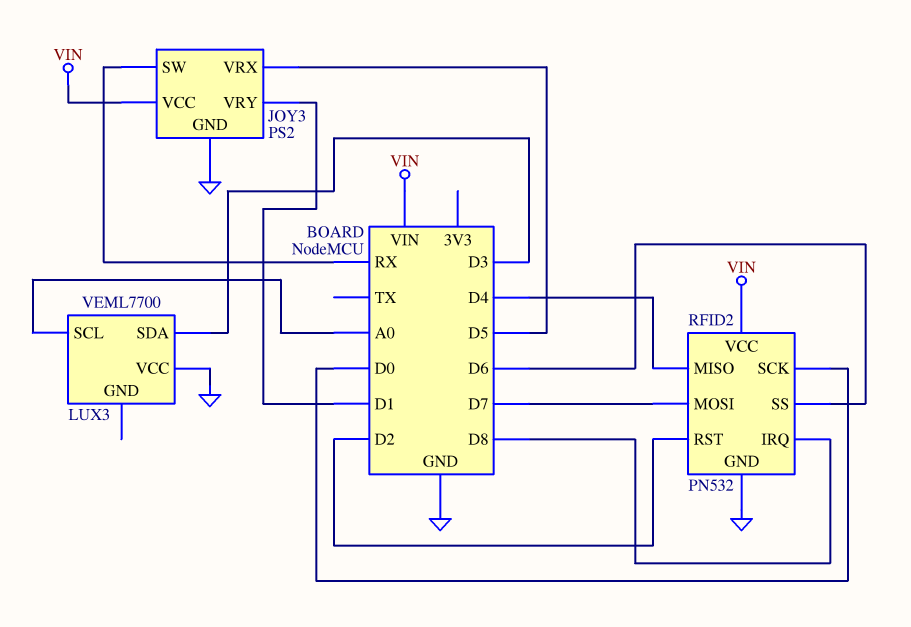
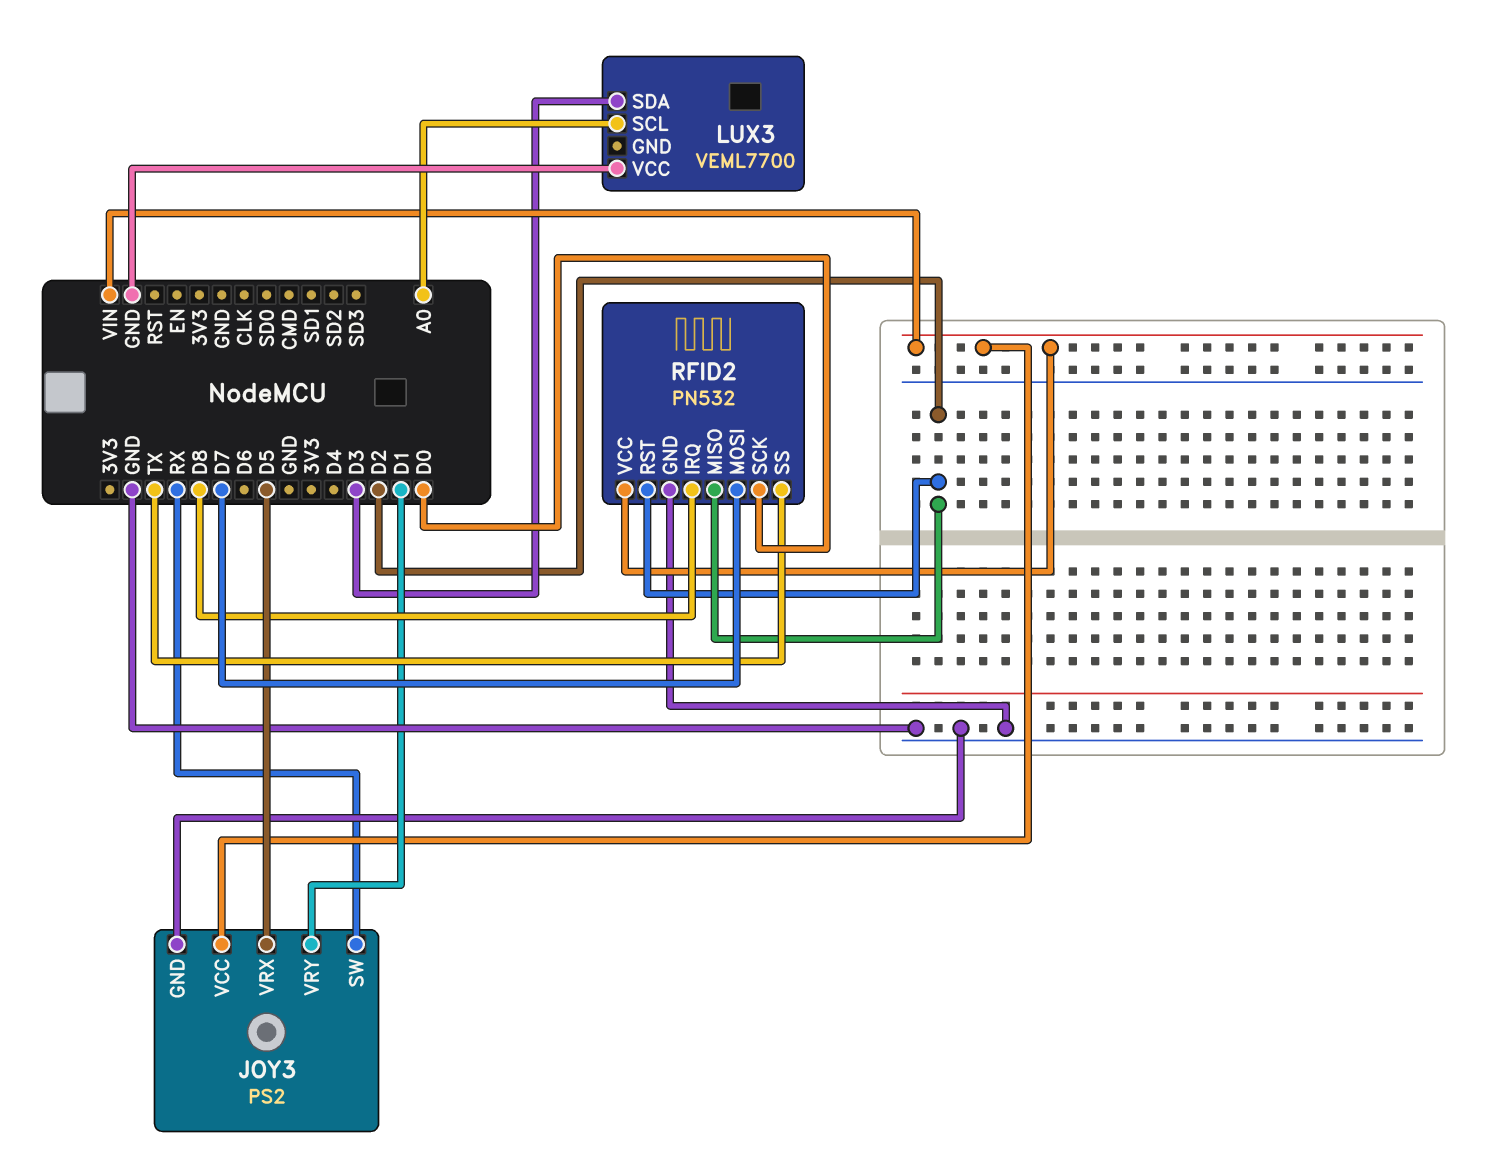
RFID2 pin MISO: D4 -> D2
RFID2 pin SS: D6 -> TX

